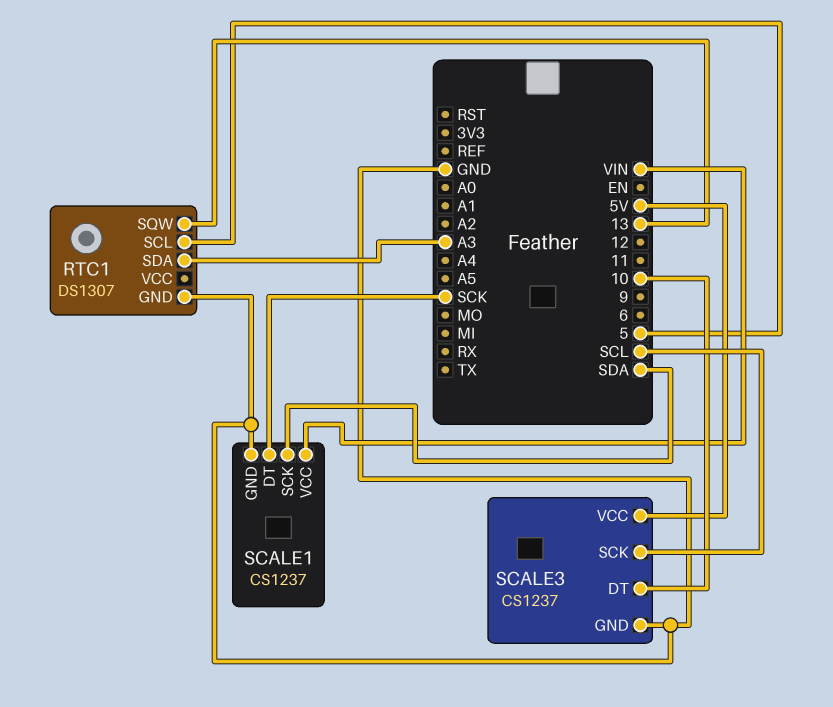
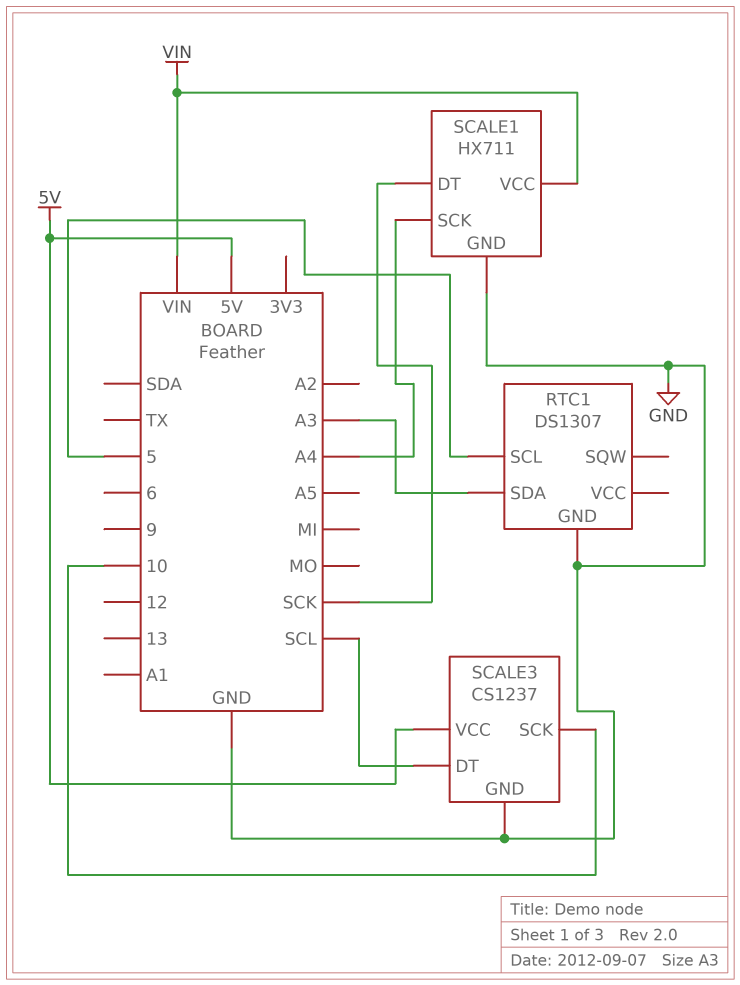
RTC1 pin SQW: 13 -> none
SCALE1: CS1237 -> HX711
SCALE1 pin SCK: SDA -> A4
SCALE3 pin DT: 10 -> SCL
SCALE3 pin SCK: SCL -> 10

